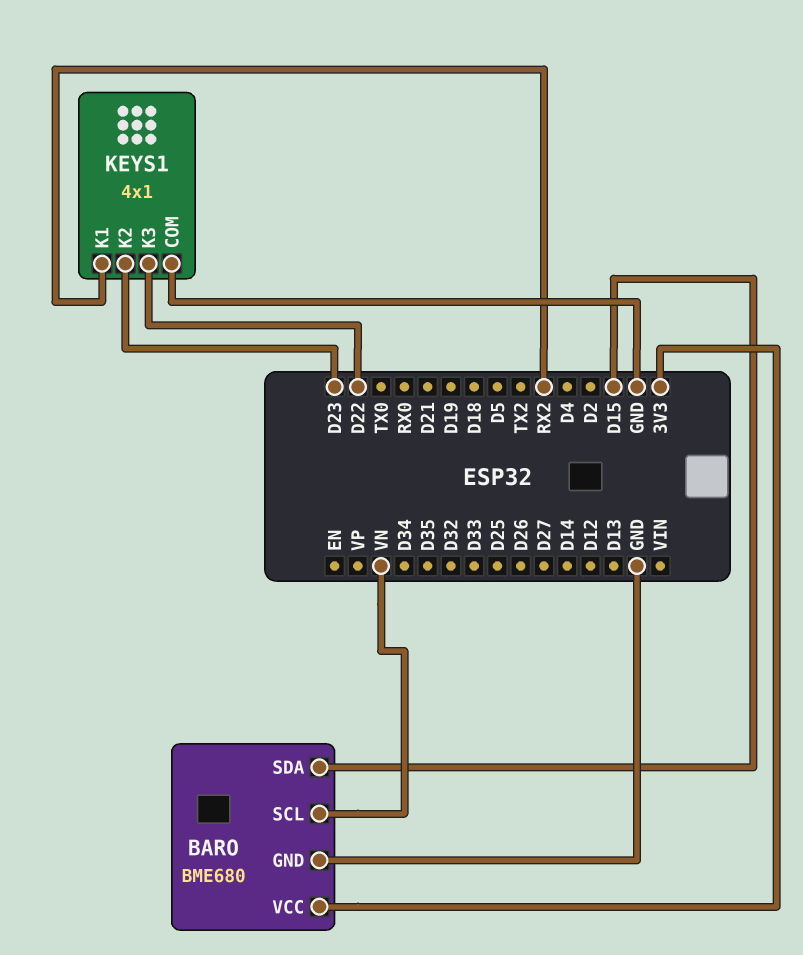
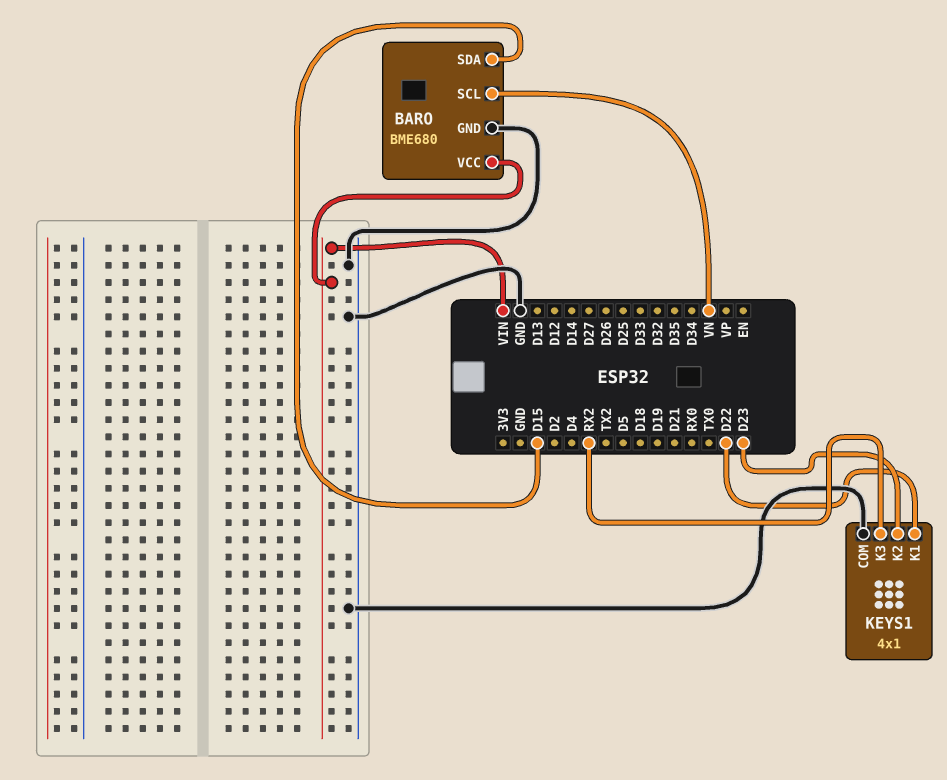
BARO pin VCC: 3V3 -> VIN
KEYS1 pin K1: RX2 -> D22
KEYS1 pin K3: D22 -> RX2

